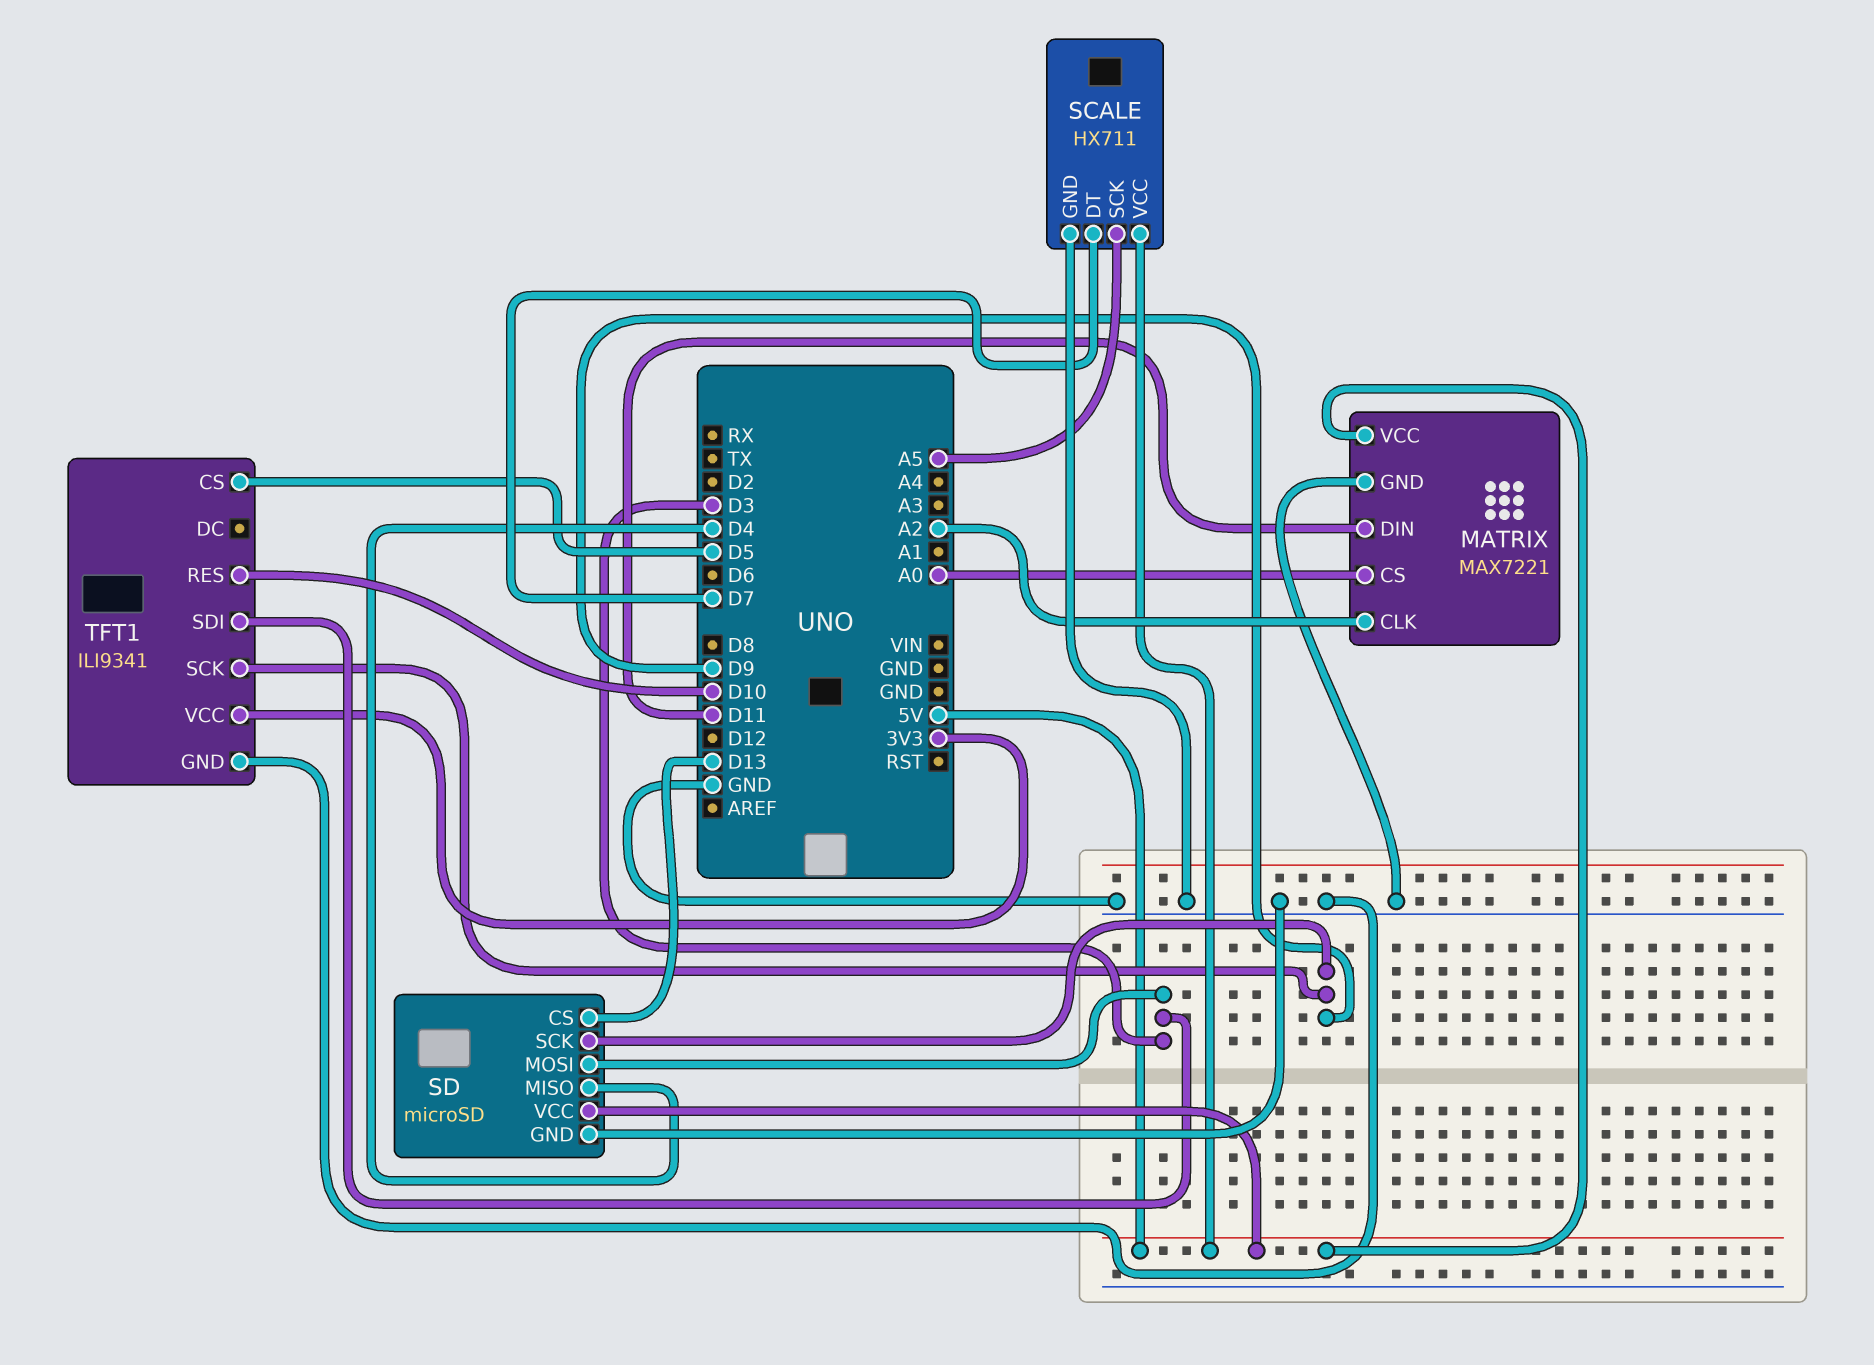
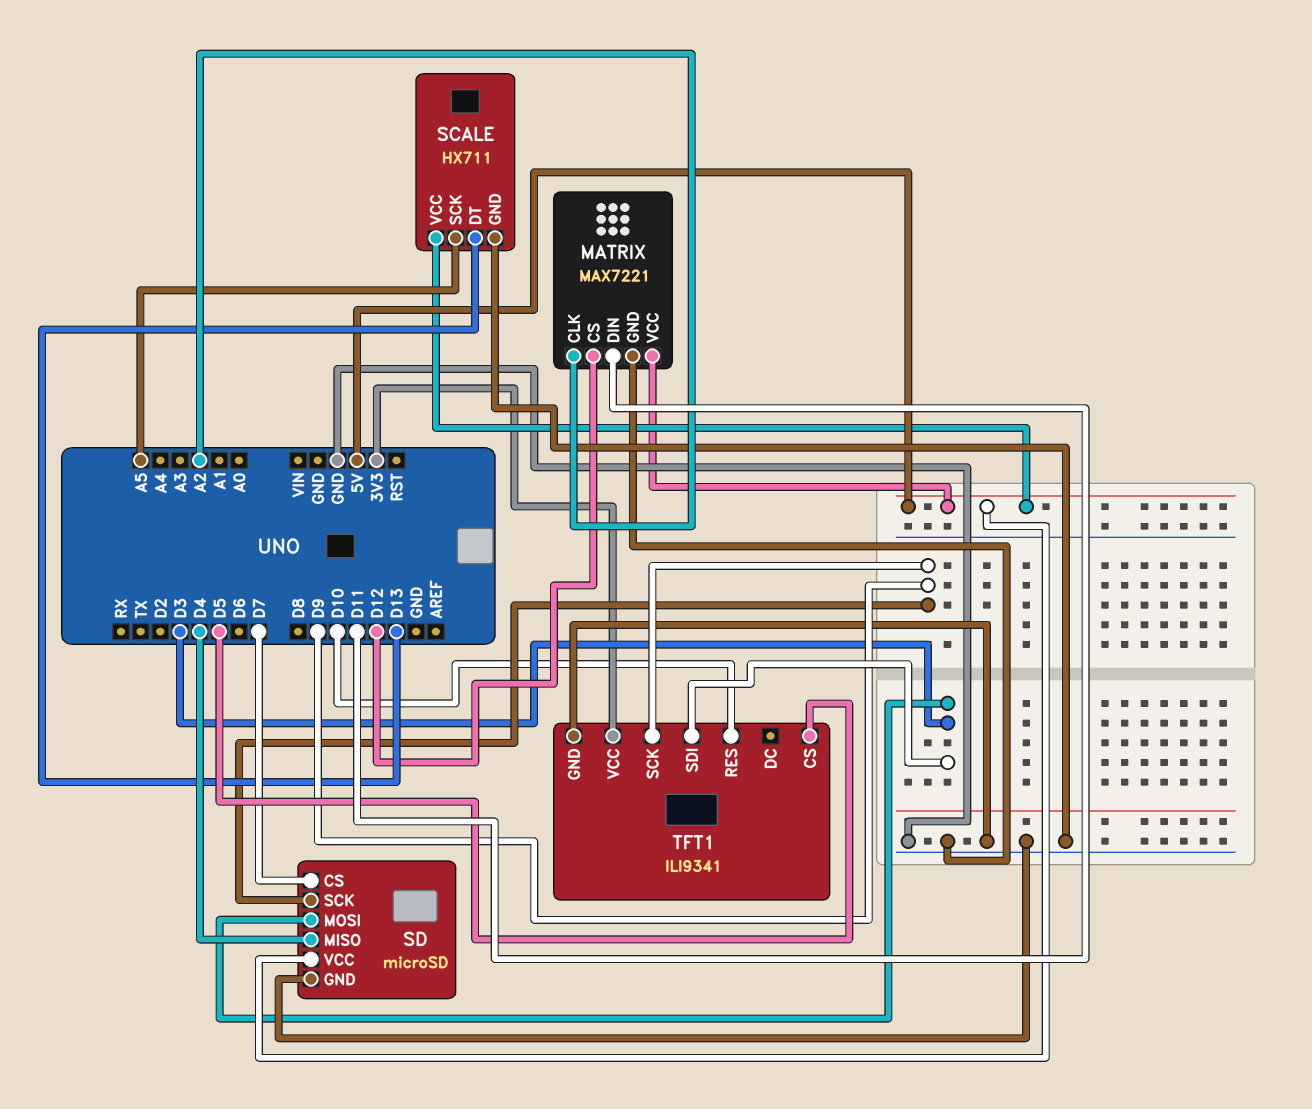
MATRIX pin CS: A0 -> D12
SCALE pin DT: D7 -> D13
SD pin CS: D13 -> D7

